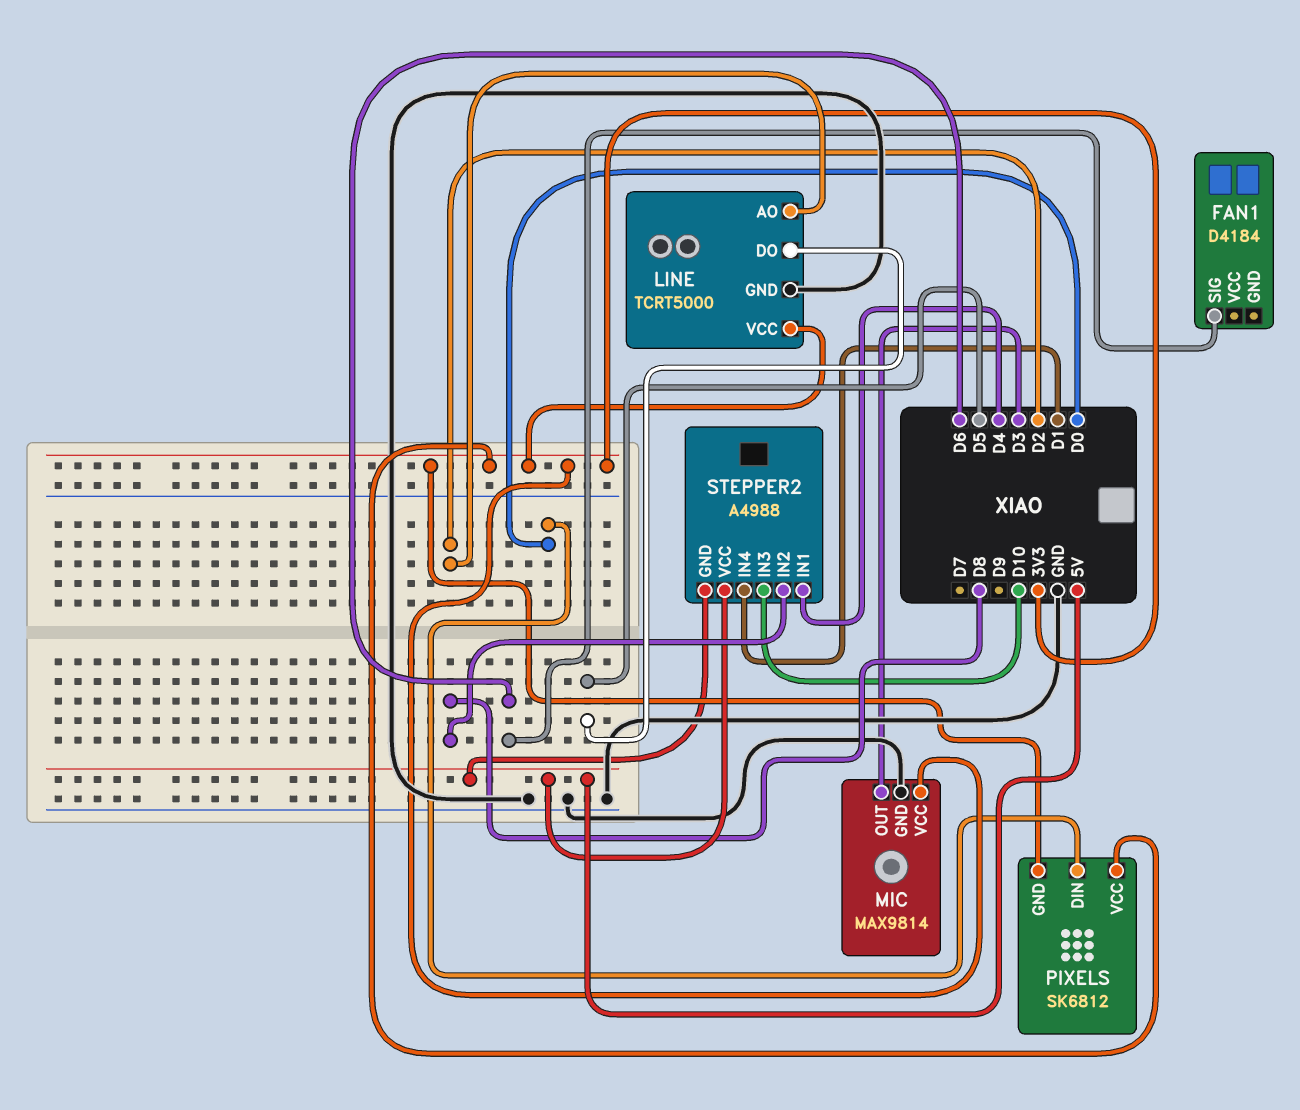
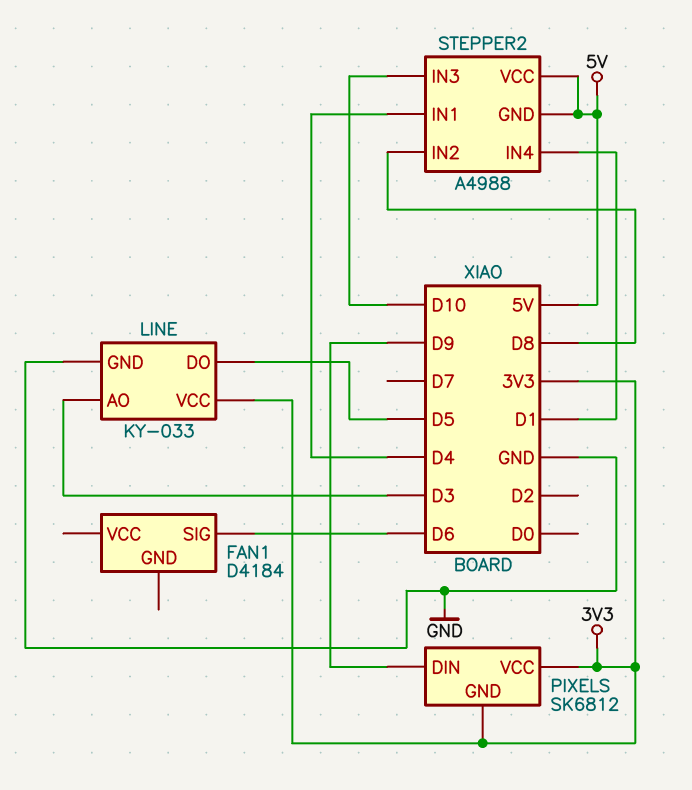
LINE: TCRT5000 -> KY-033
LINE pin AO: D2 -> D3
MIC: MAX9814 -> none
MIC pin GND: GND -> none
MIC pin OUT: D3 -> none
MIC pin VCC: 3V3 -> none
PIXELS pin DIN: D0 -> D9

